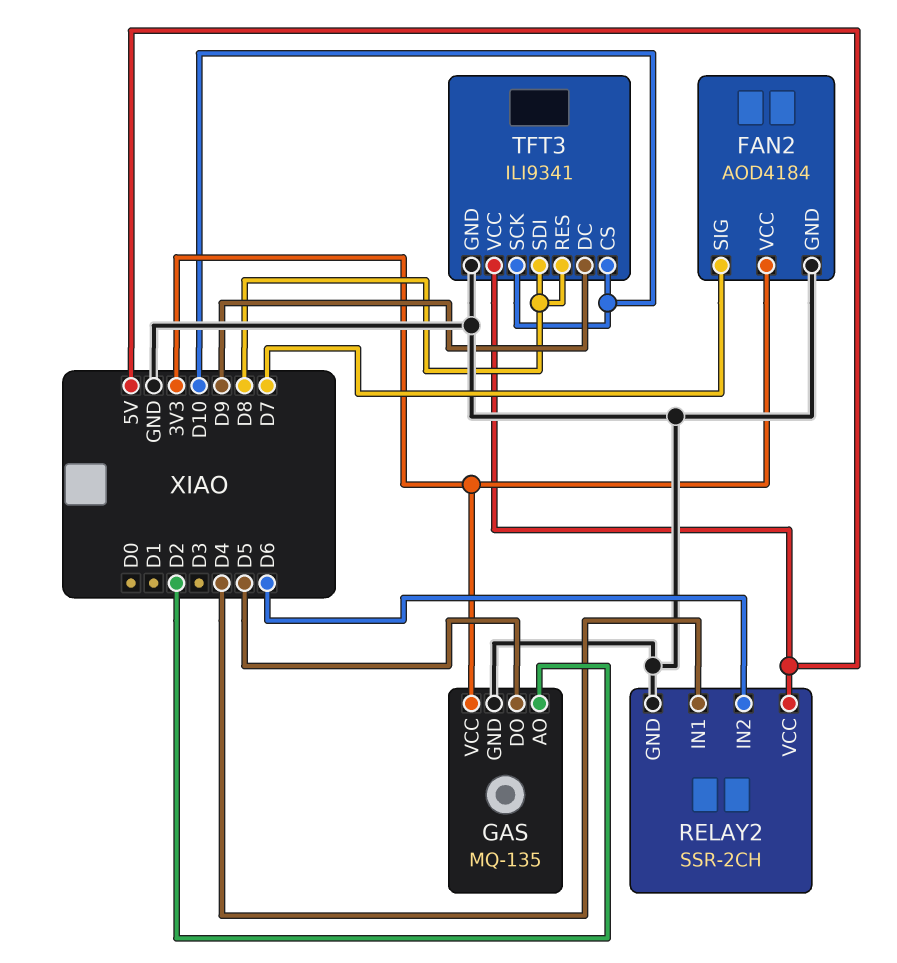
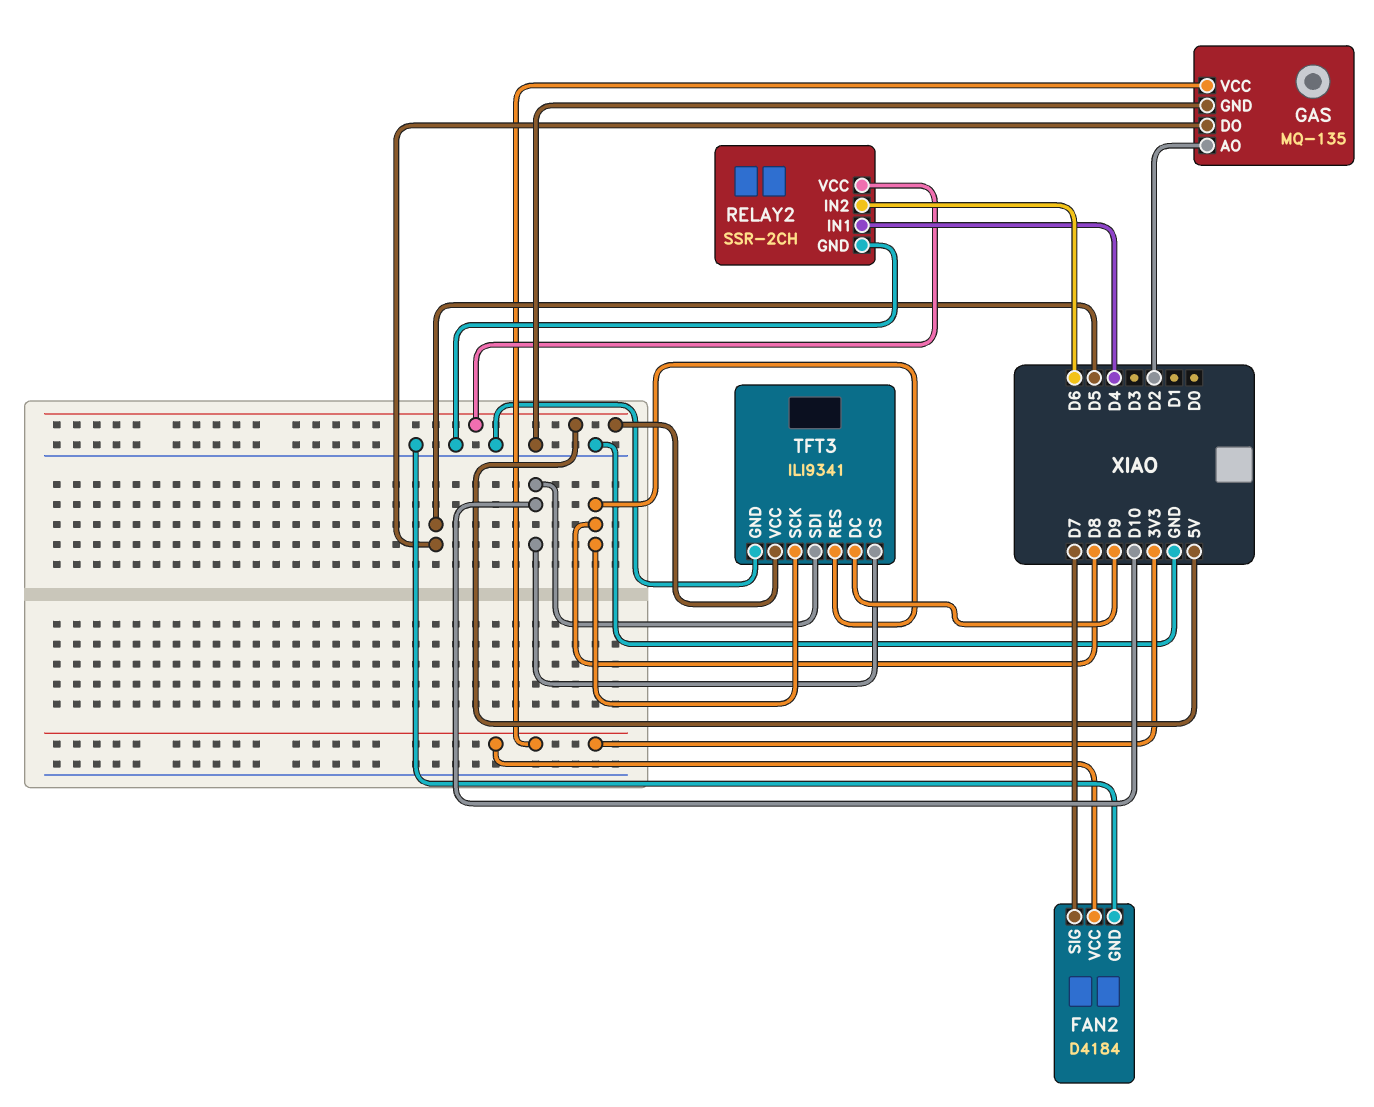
FAN2: AOD4184 -> D4184
TFT3 pin SCK: D10 -> D8
TFT3 pin SDI: D8 -> D10

